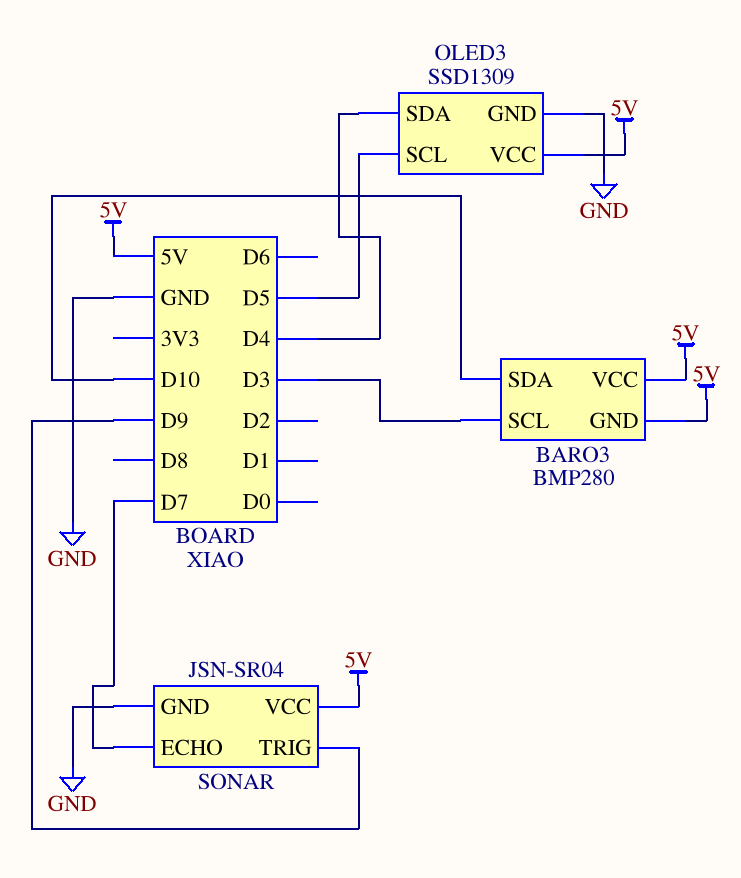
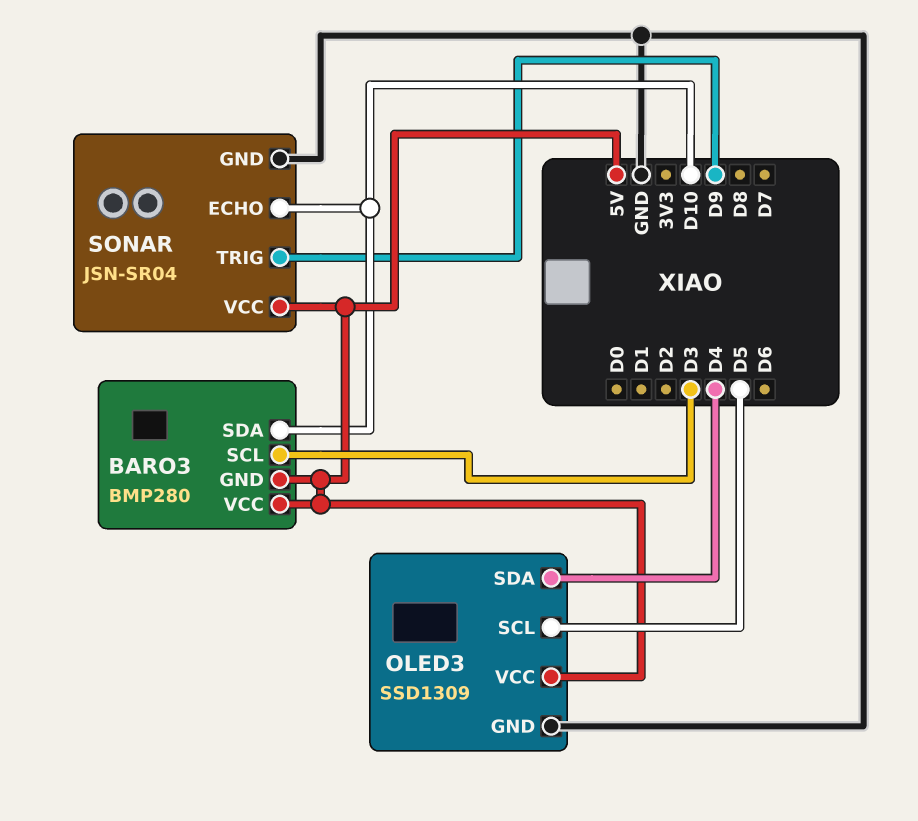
SONAR pin ECHO: D7 -> D10

